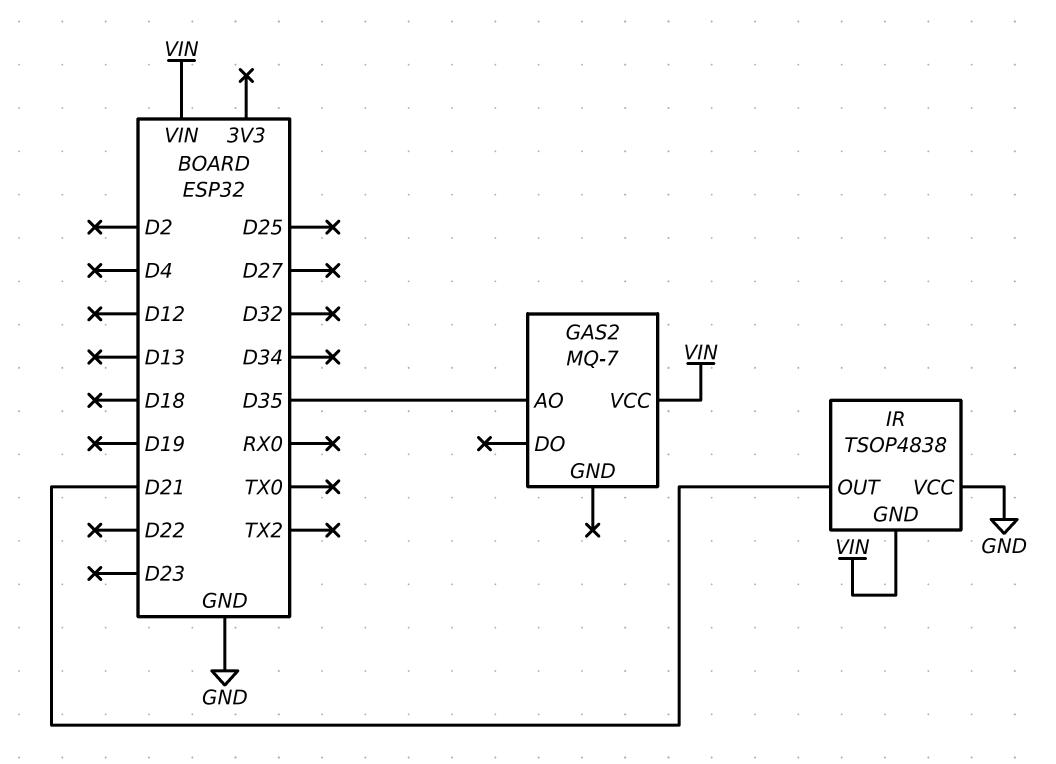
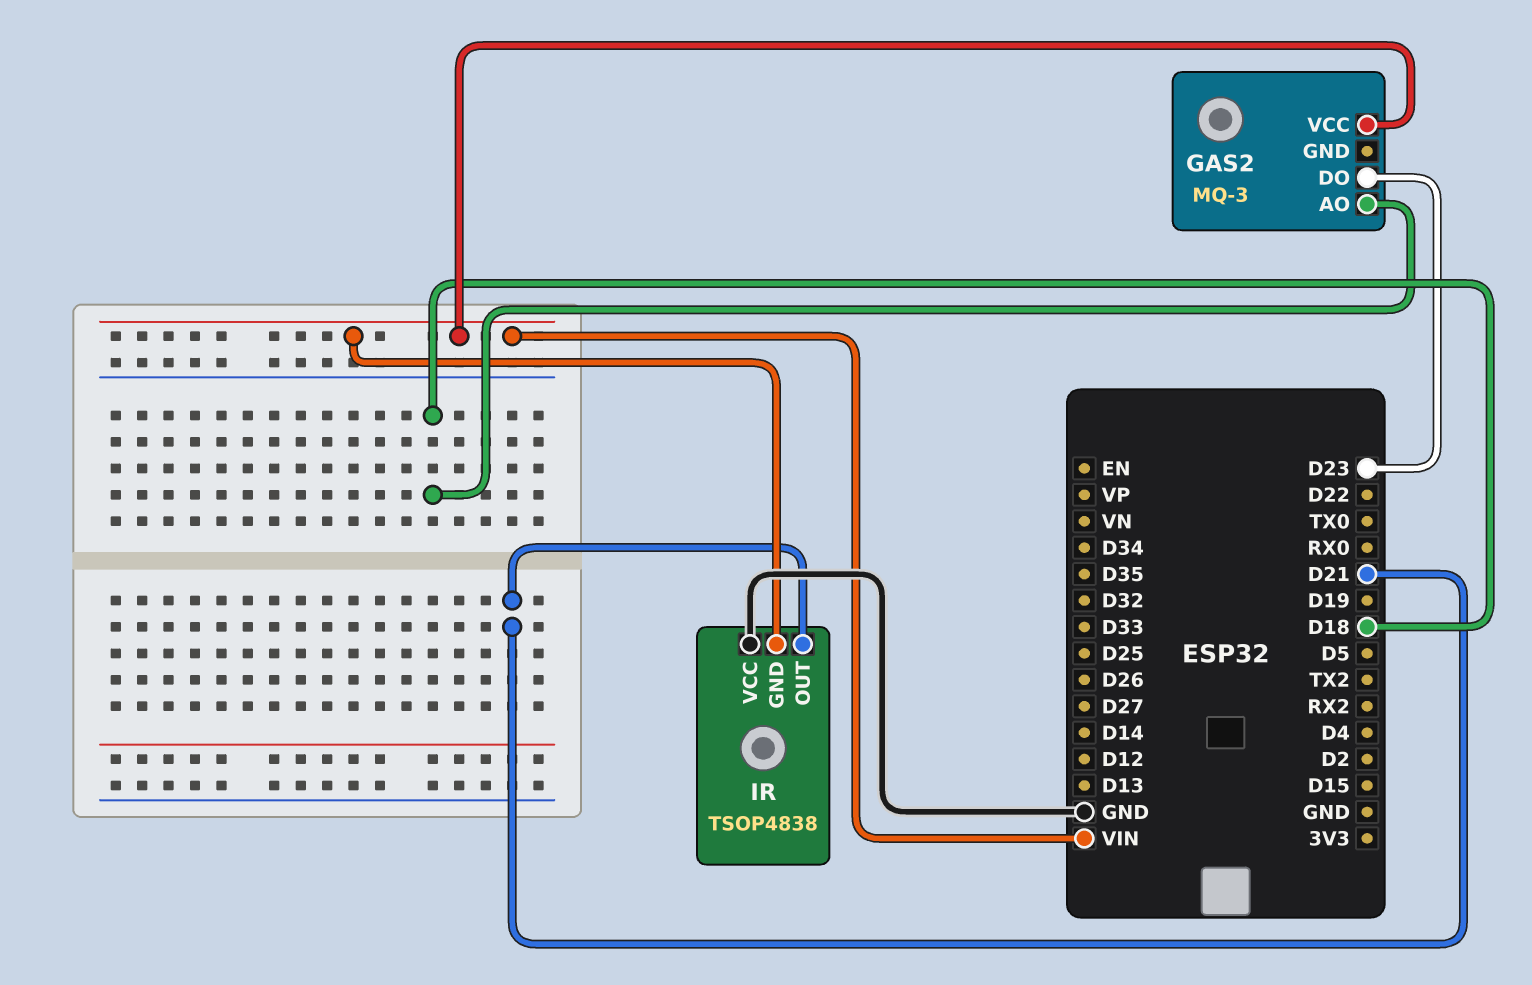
GAS2: MQ-7 -> MQ-3
GAS2 pin AO: D35 -> D18
GAS2 pin DO: none -> D23

